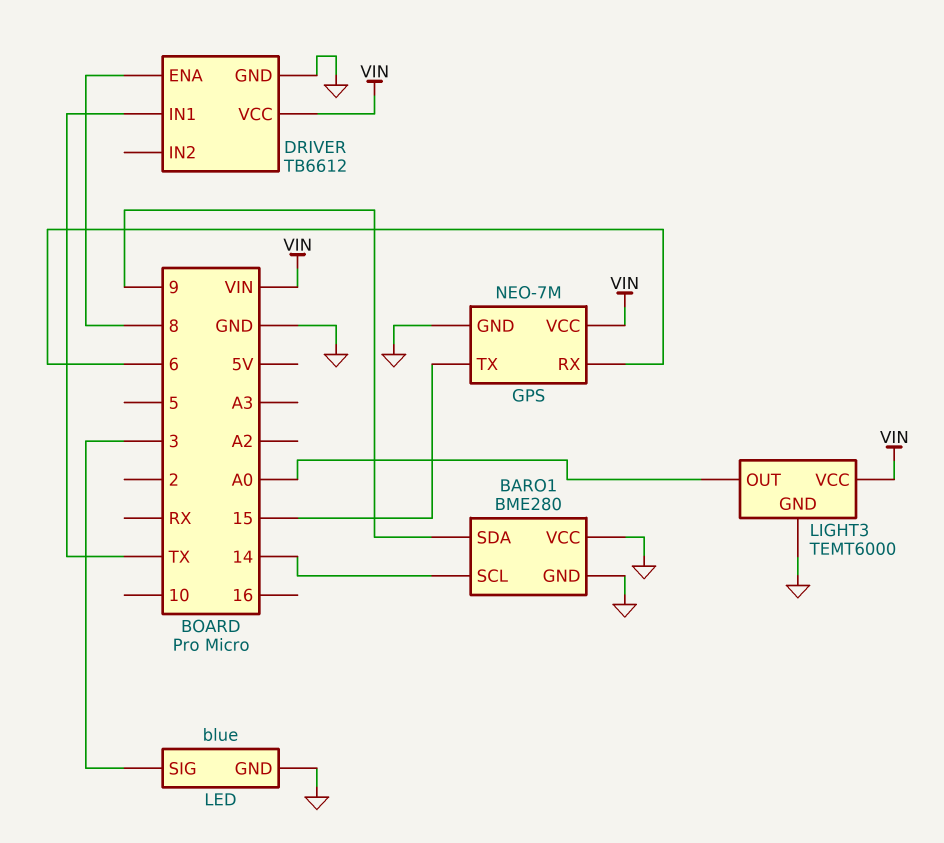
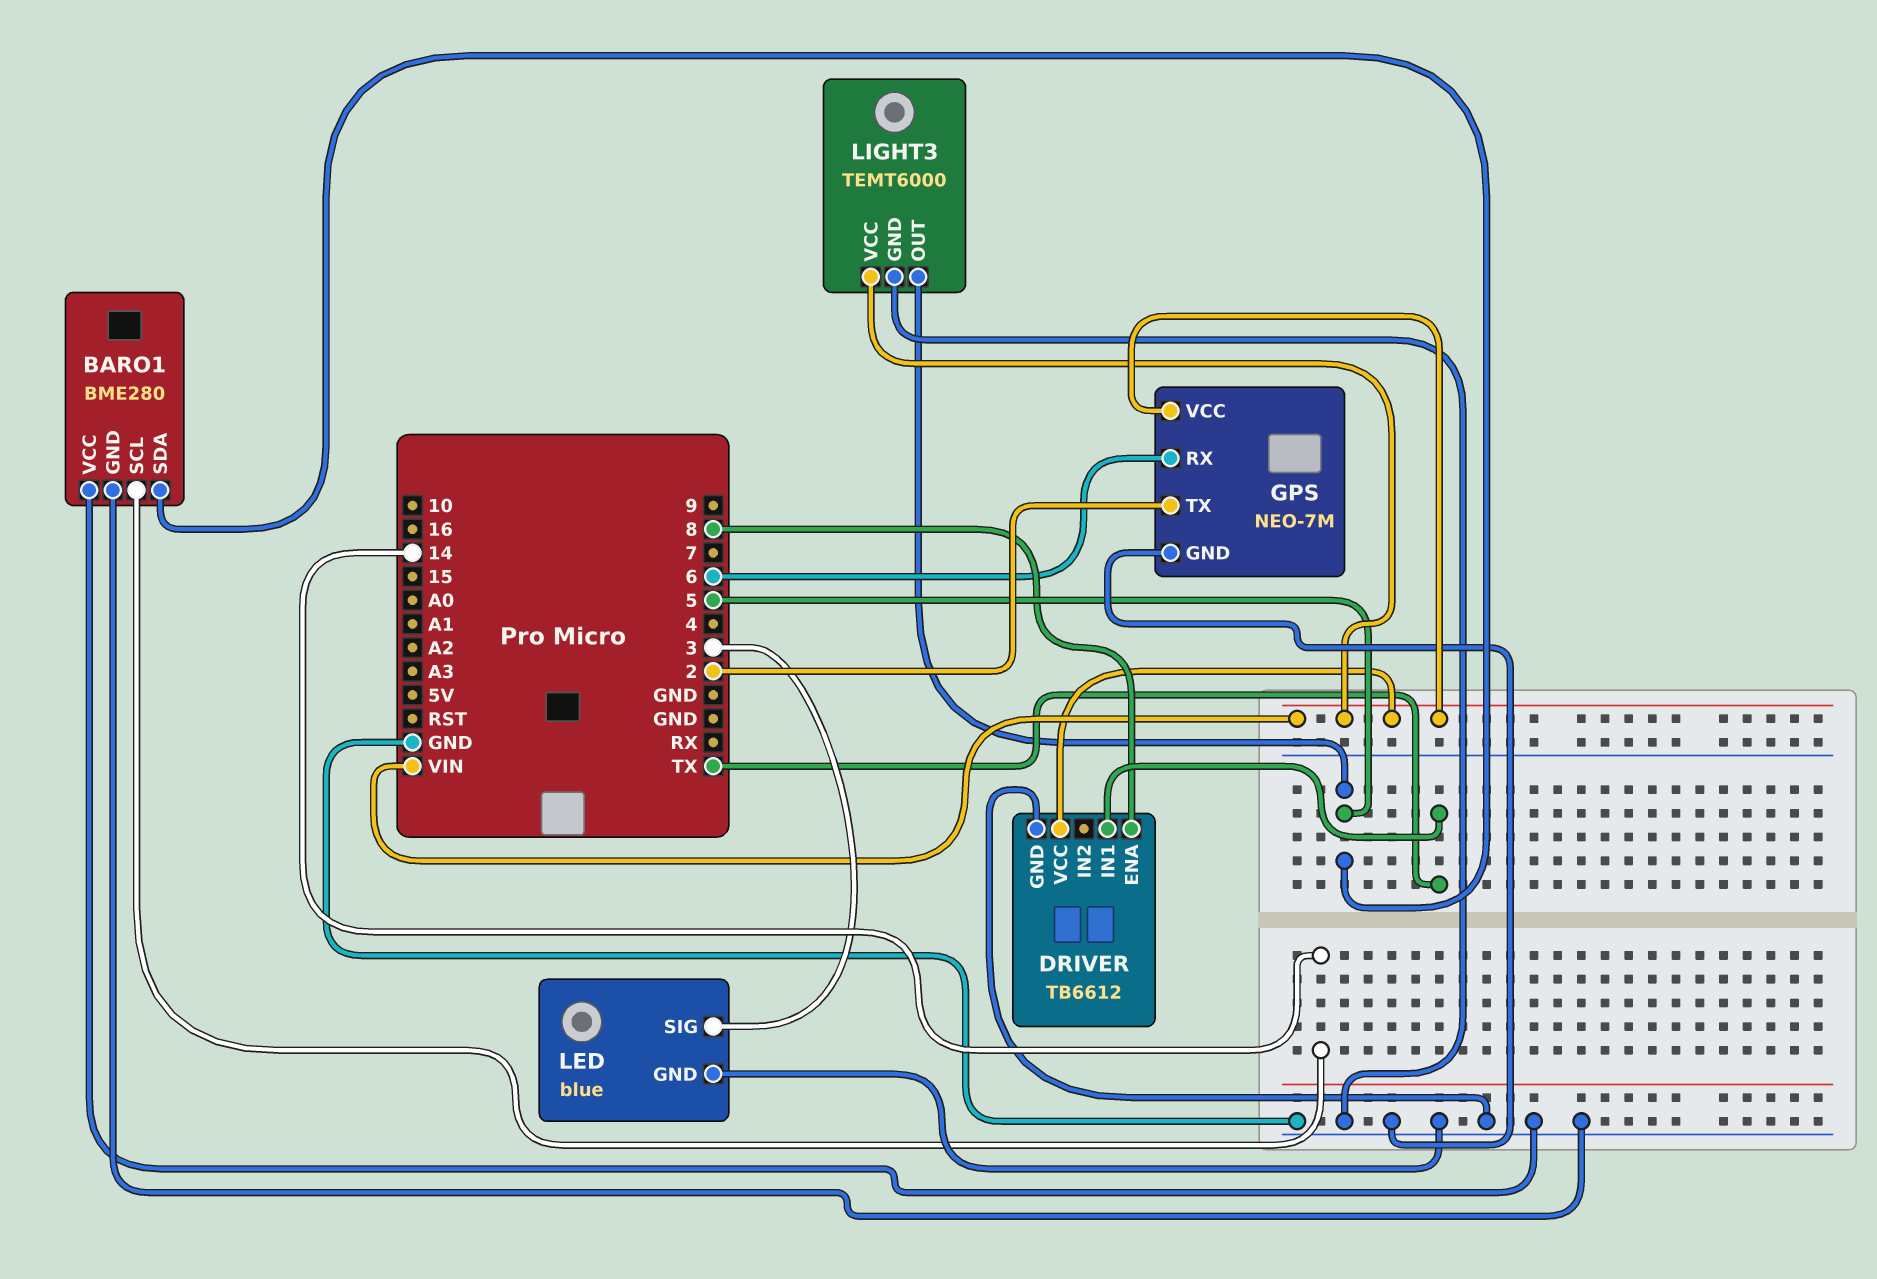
BARO1 pin SDA: 9 -> 5
GPS pin TX: 15 -> 2
LIGHT3 pin OUT: A0 -> 5

